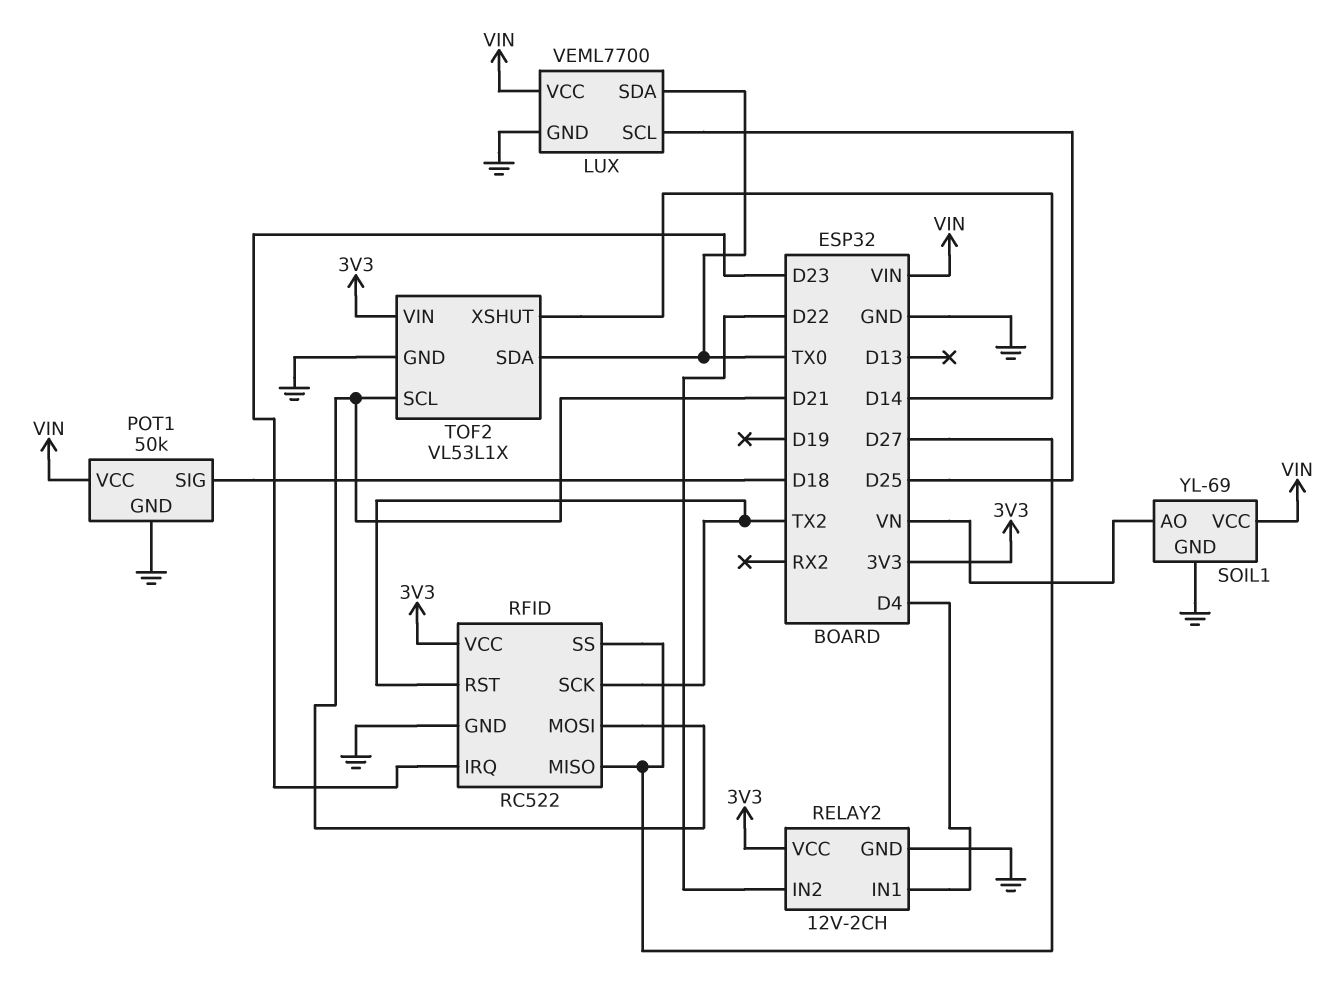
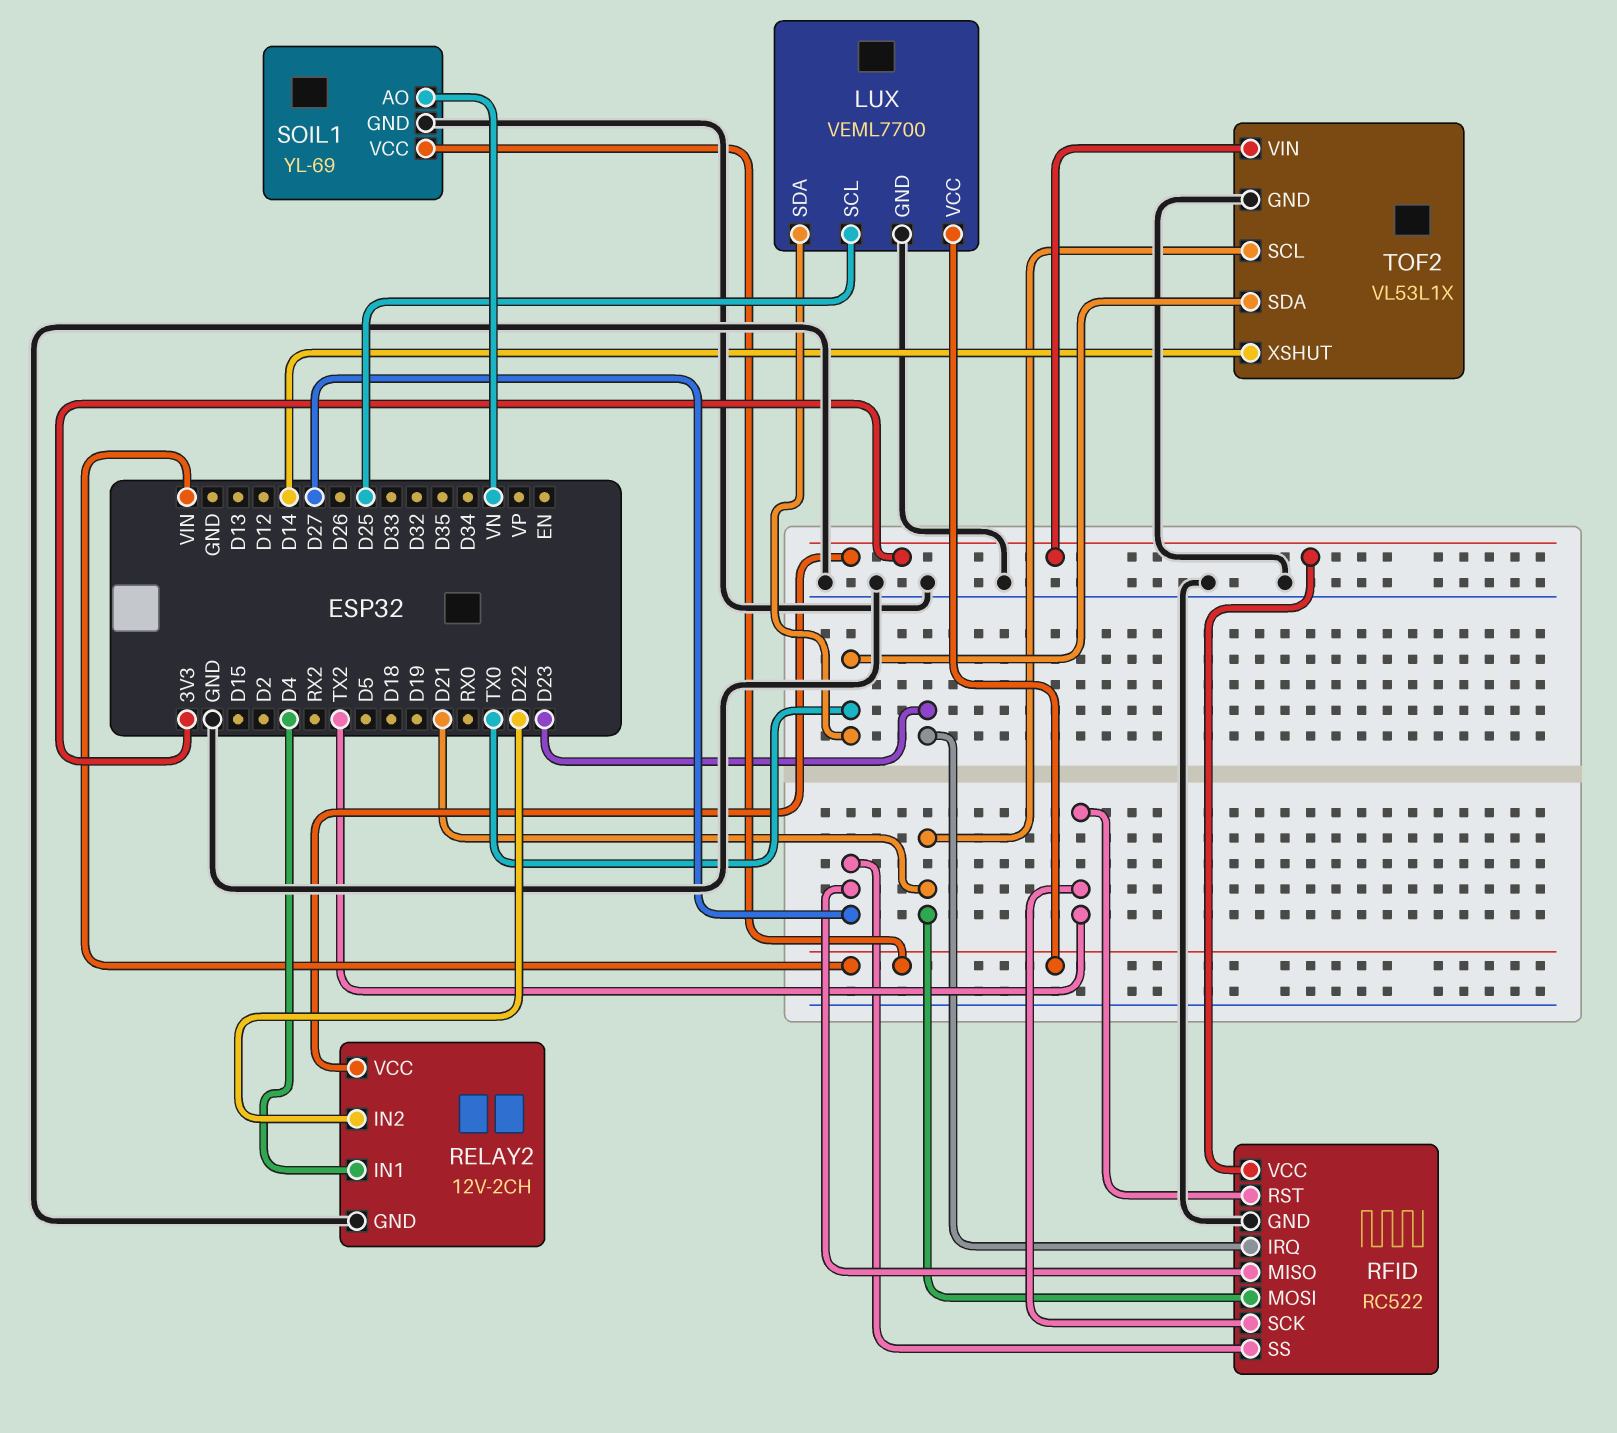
POT1: 50k -> none
POT1 pin GND: GND -> none
POT1 pin SIG: D18 -> none
POT1 pin VCC: VIN -> none

